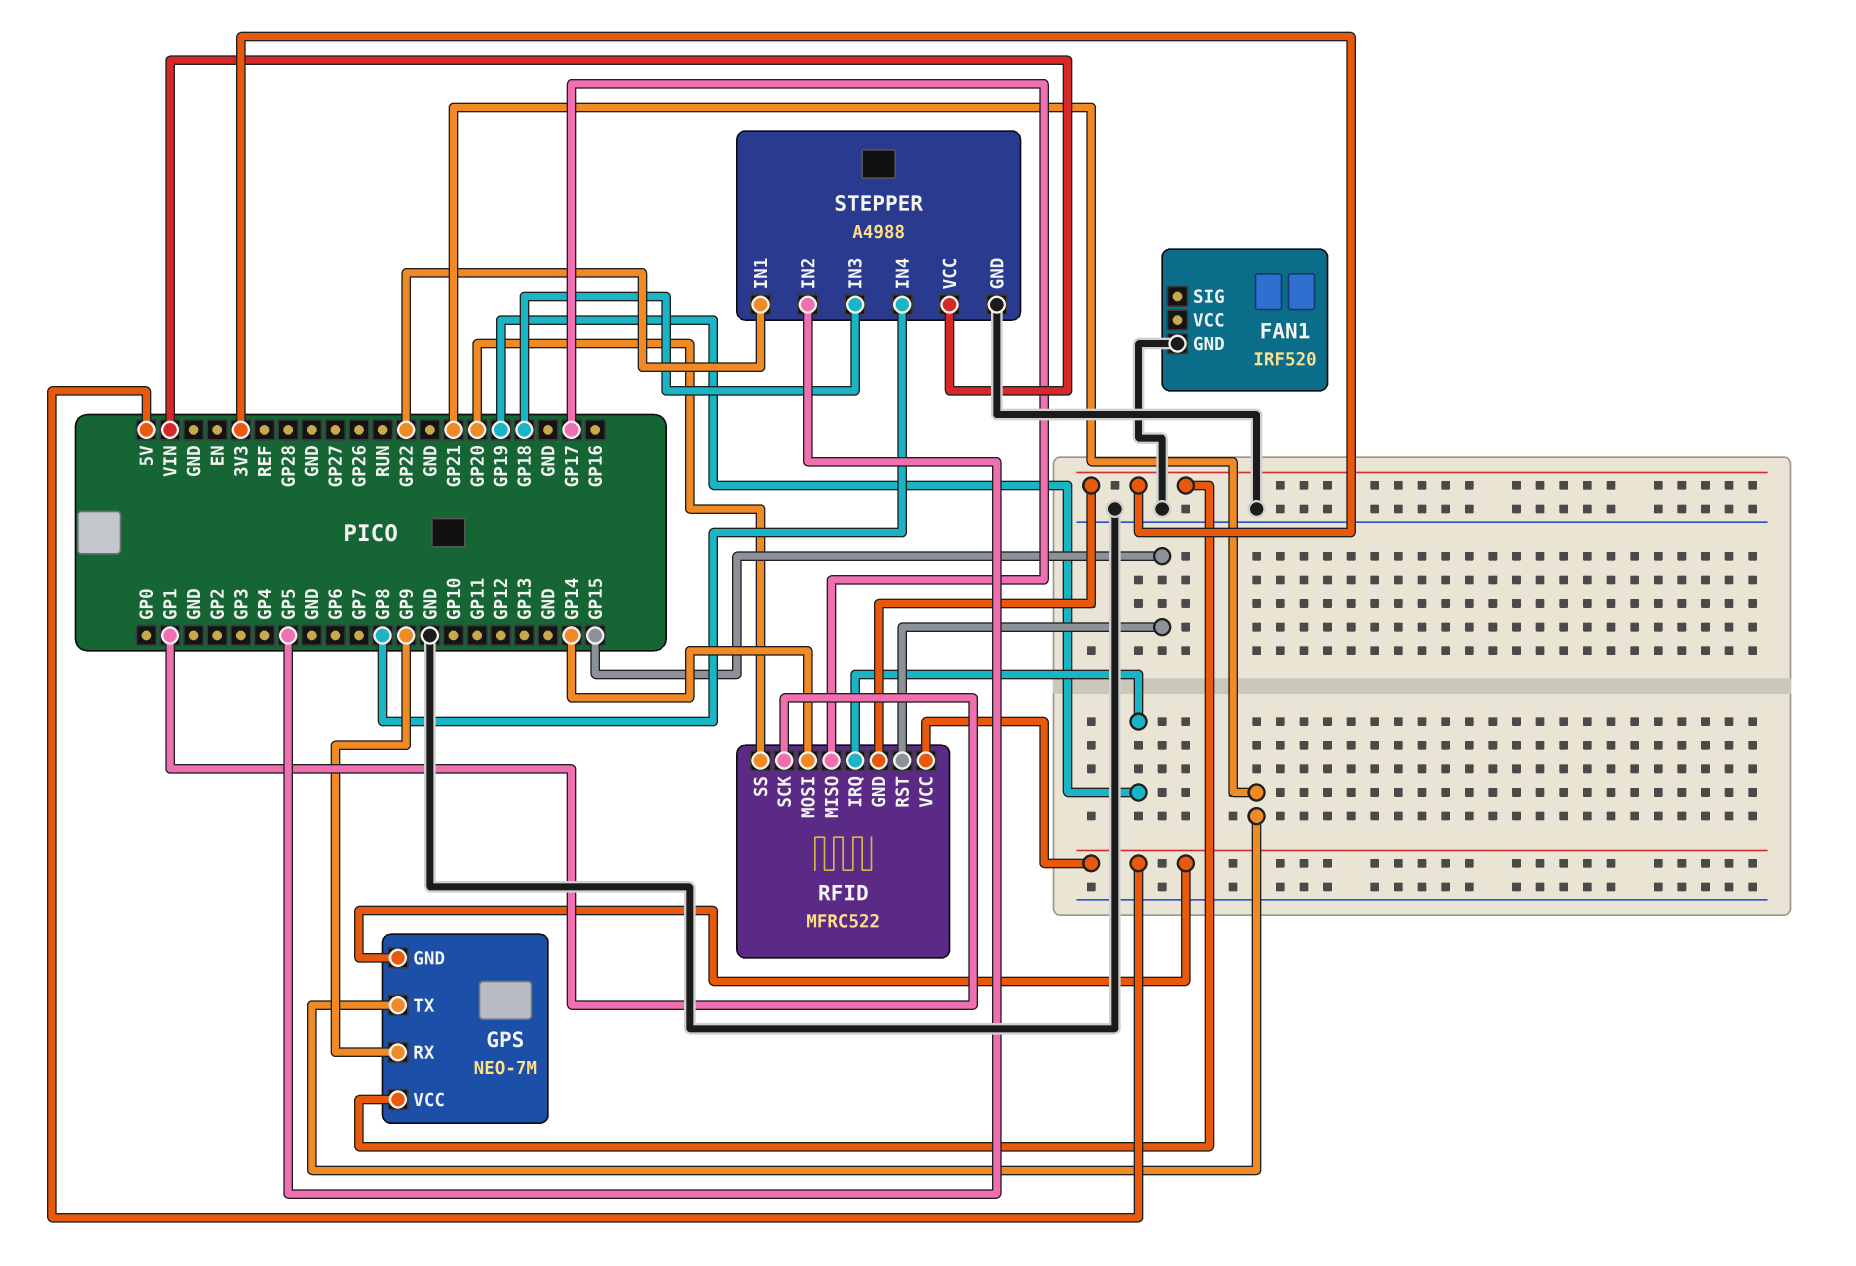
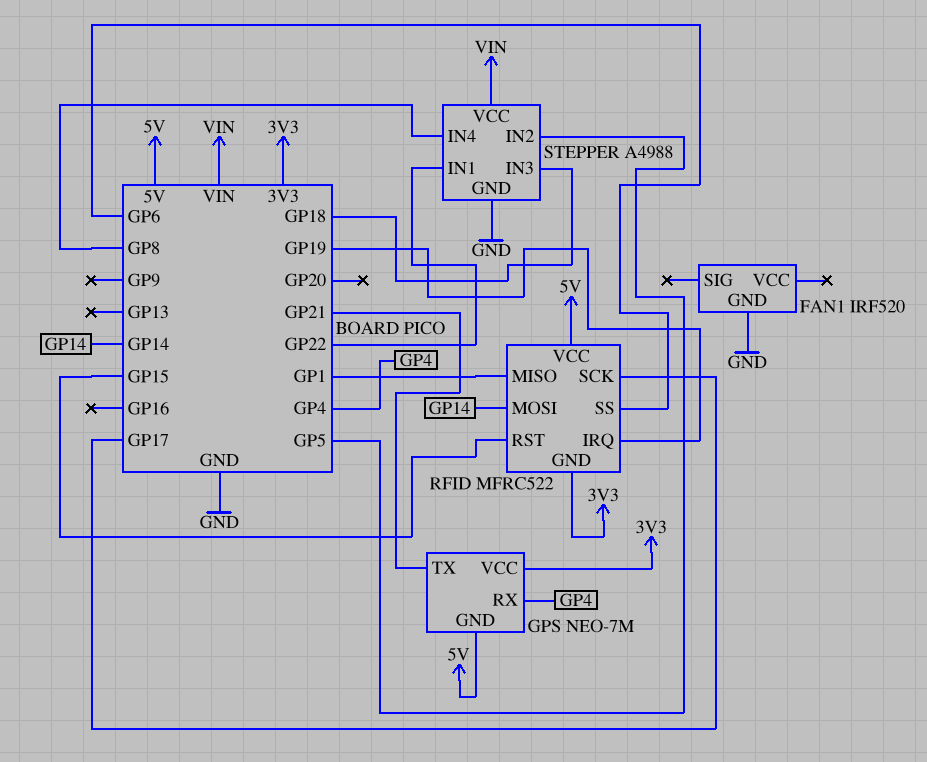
GPS pin RX: GP9 -> GP4
RFID pin MISO: GP17 -> GP1
RFID pin SCK: GP1 -> GP17
RFID pin SS: GP20 -> GP6

